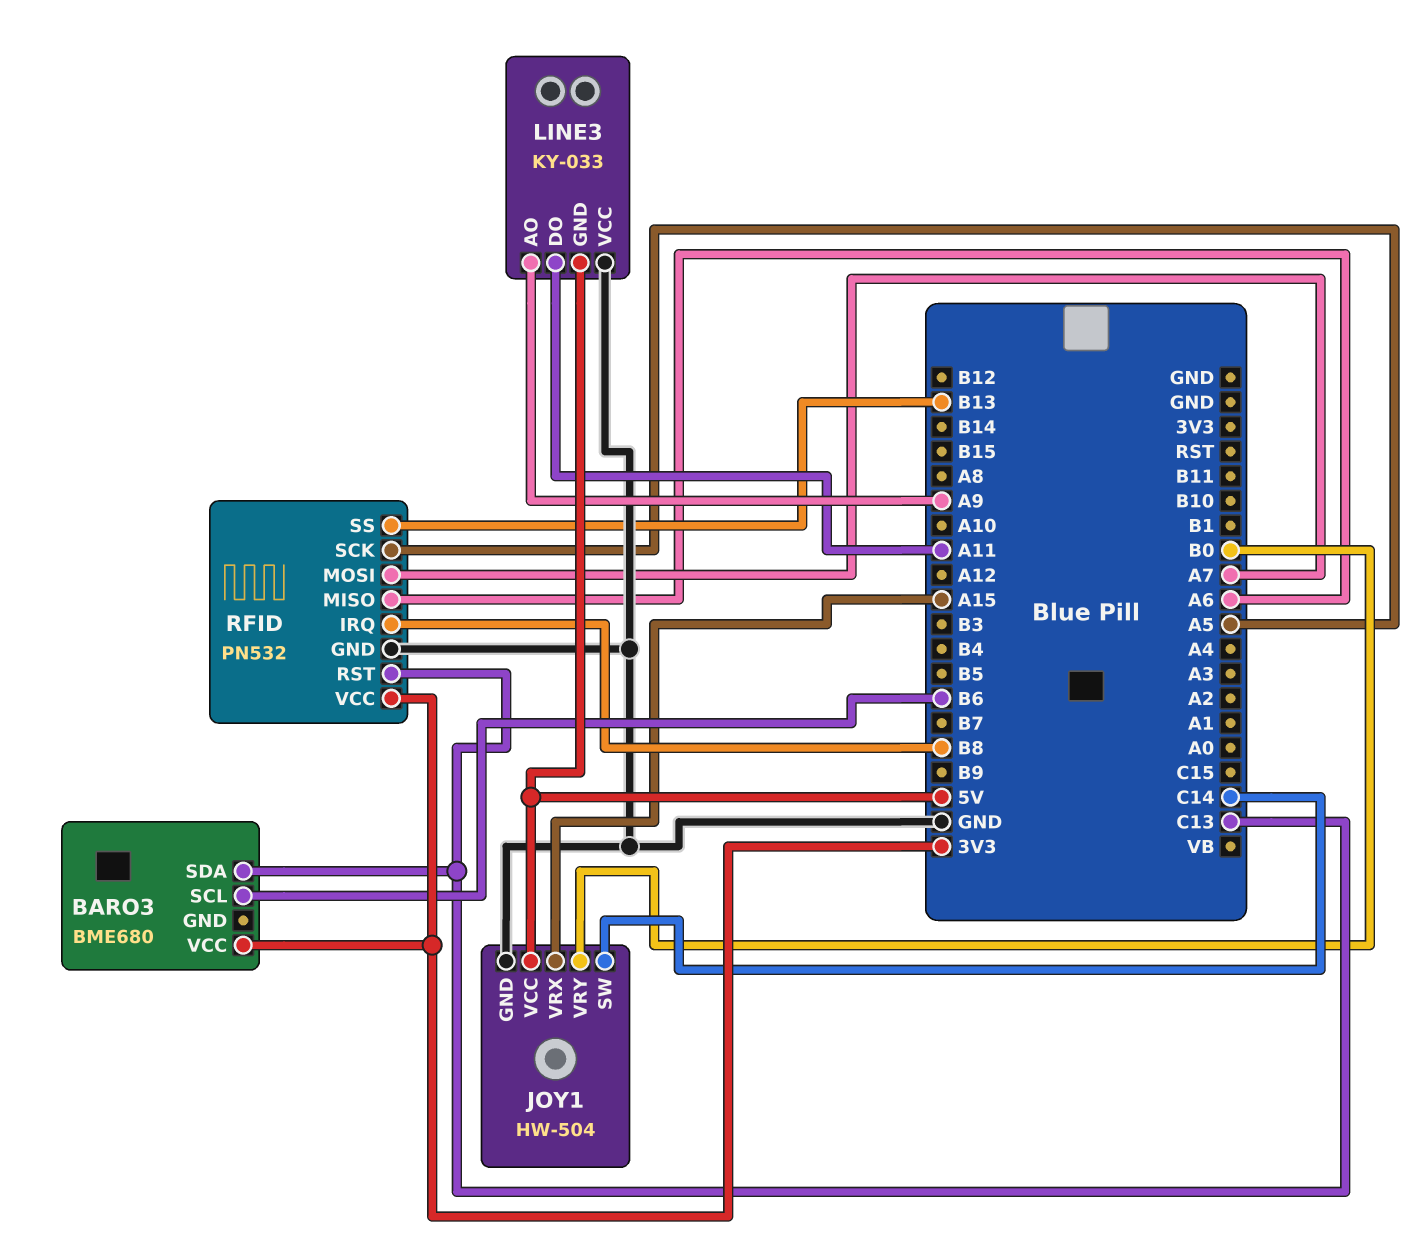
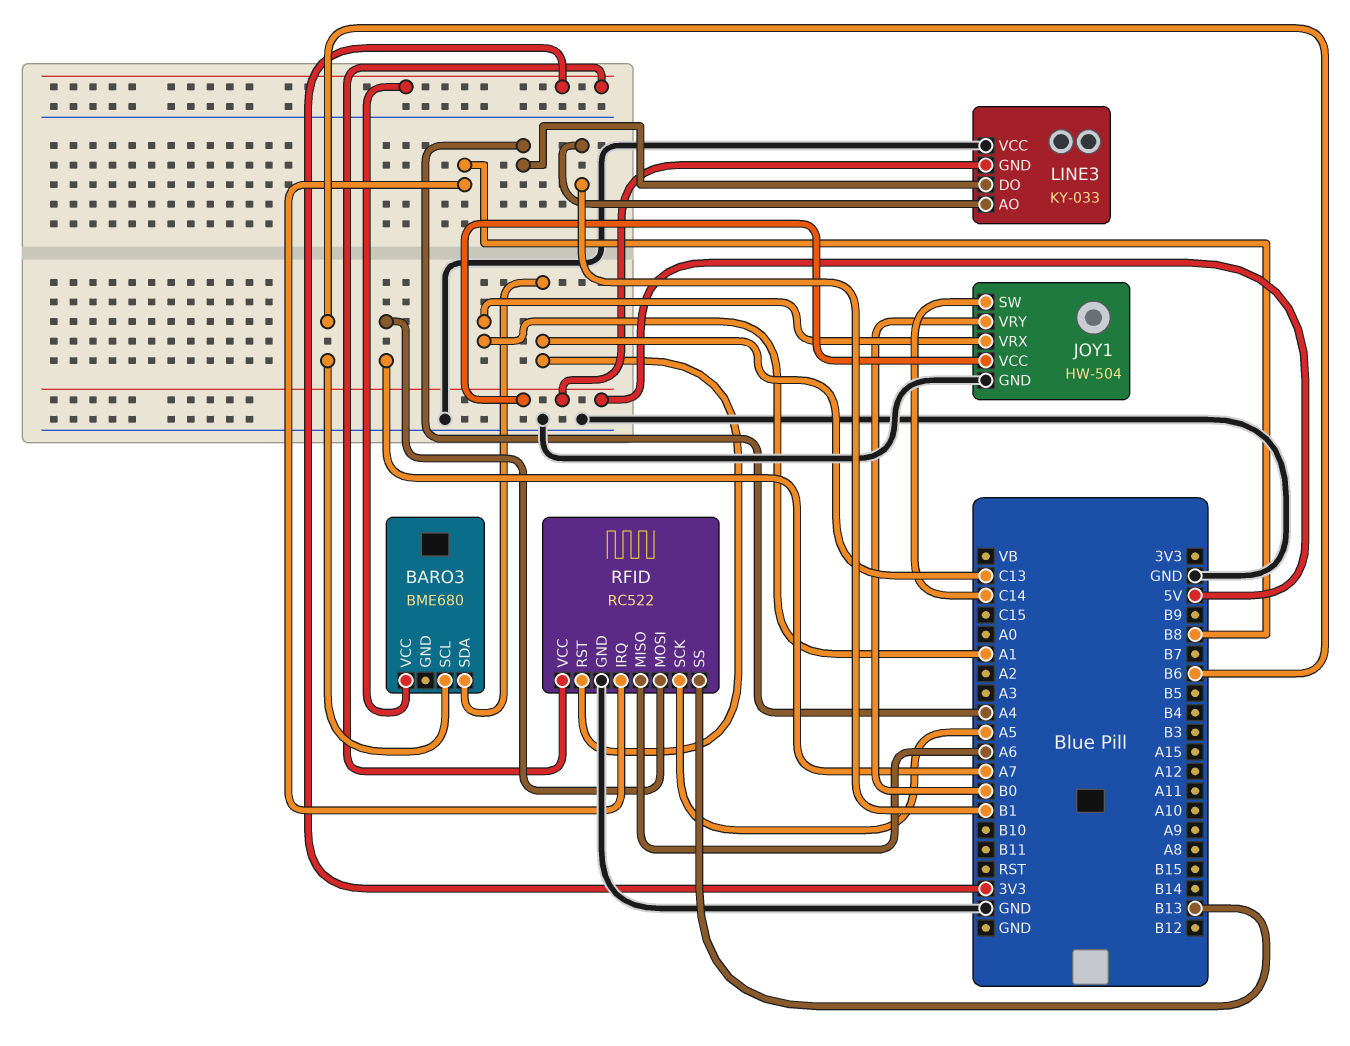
JOY1 pin VRX: A15 -> A1
LINE3 pin AO: A9 -> B1
LINE3 pin DO: A11 -> A4
RFID: PN532 -> RC522

